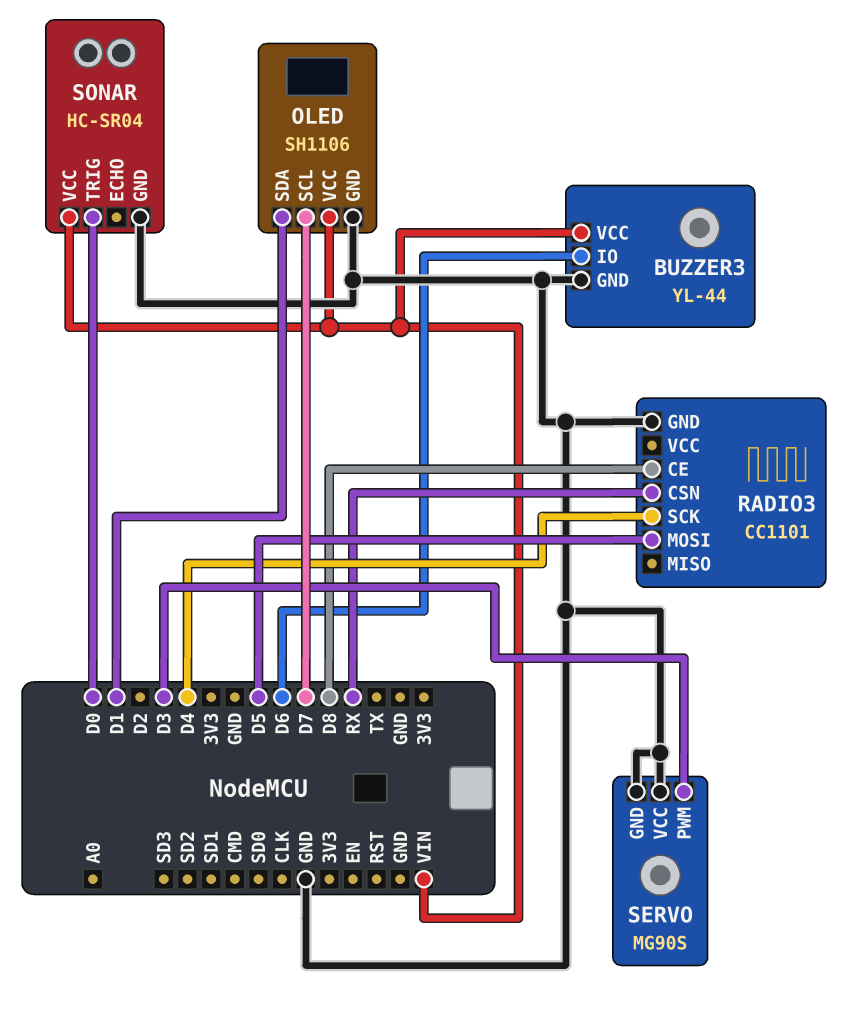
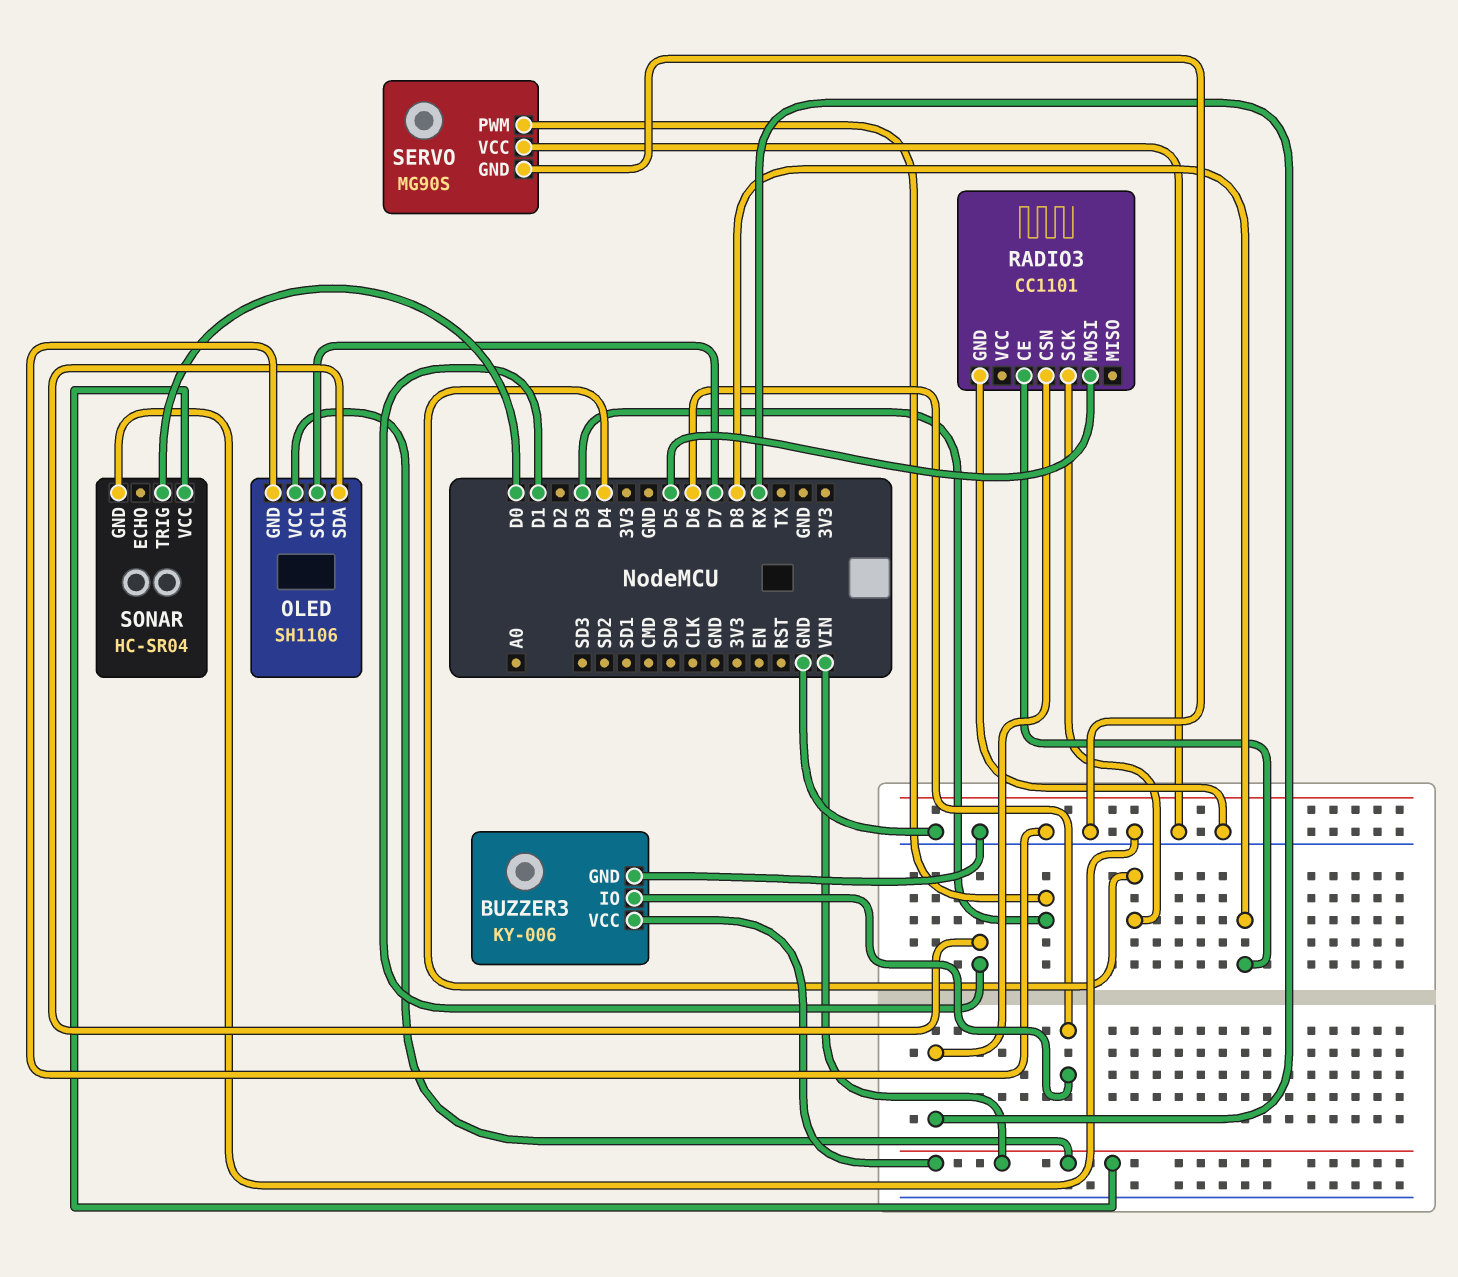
BUZZER3: YL-44 -> KY-006

